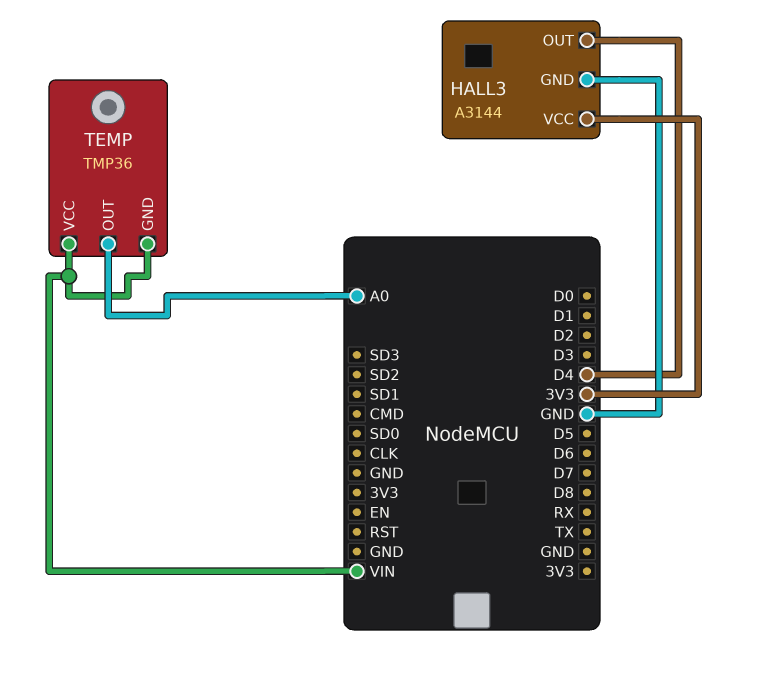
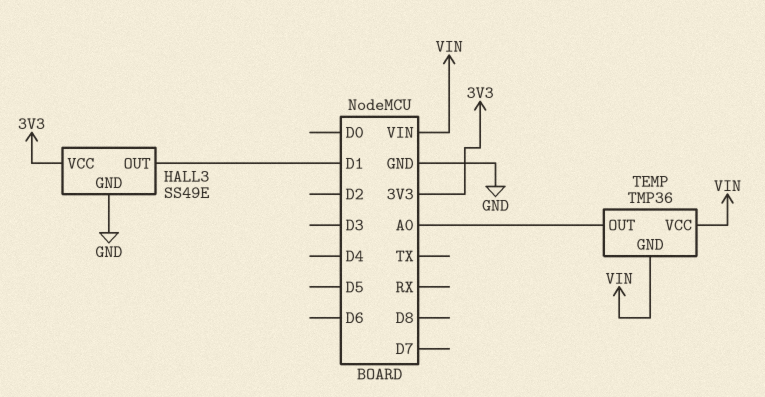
HALL3: A3144 -> SS49E
HALL3 pin OUT: D4 -> D1

